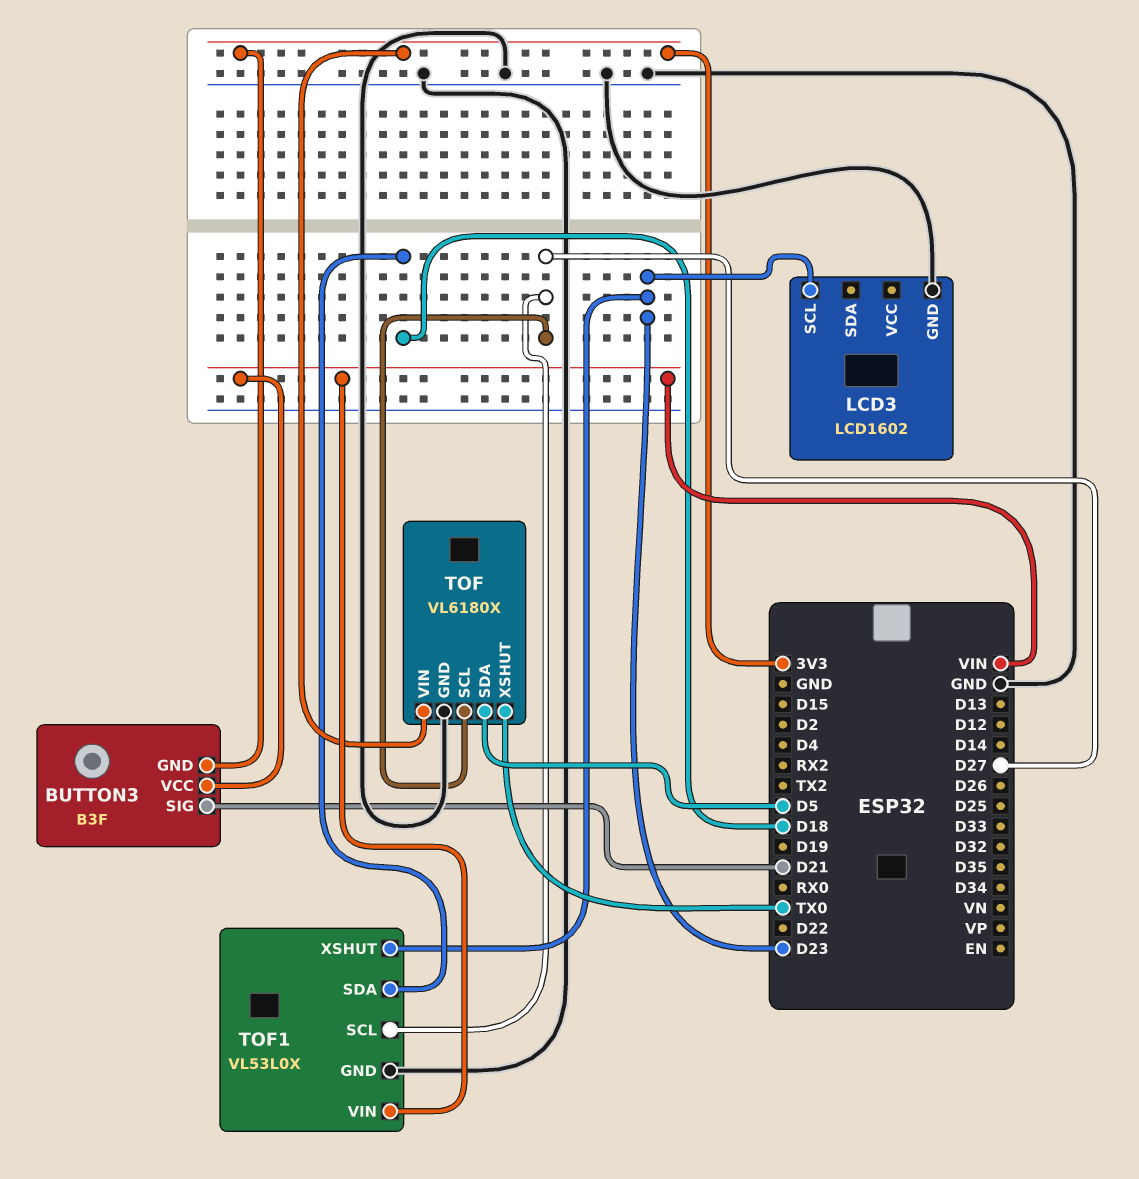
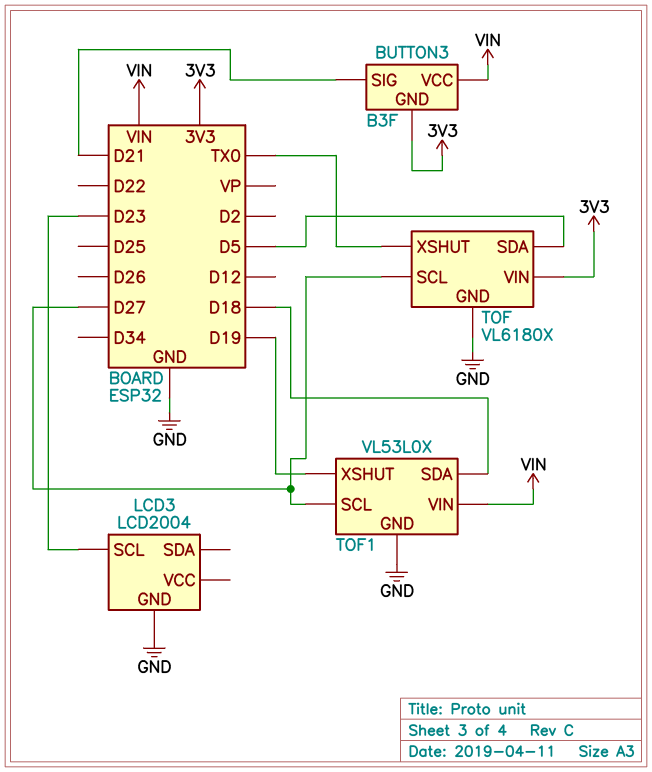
LCD3: LCD1602 -> LCD2004
TOF1 pin XSHUT: D23 -> D19

